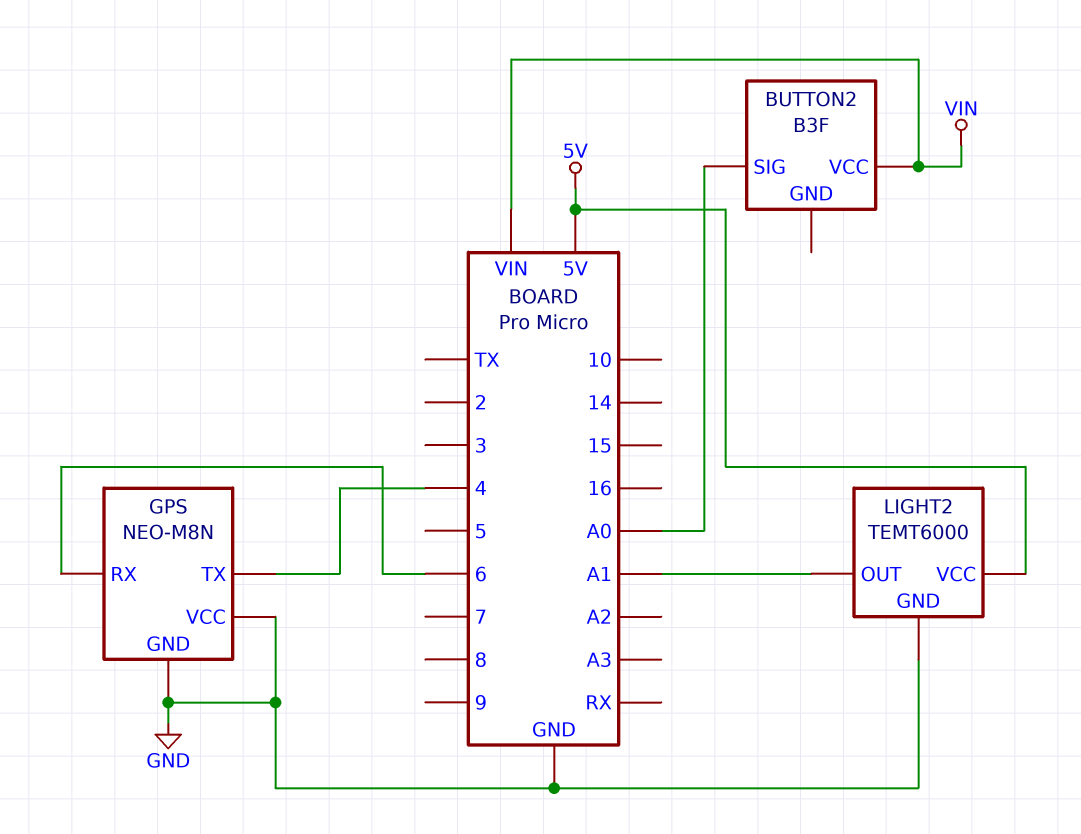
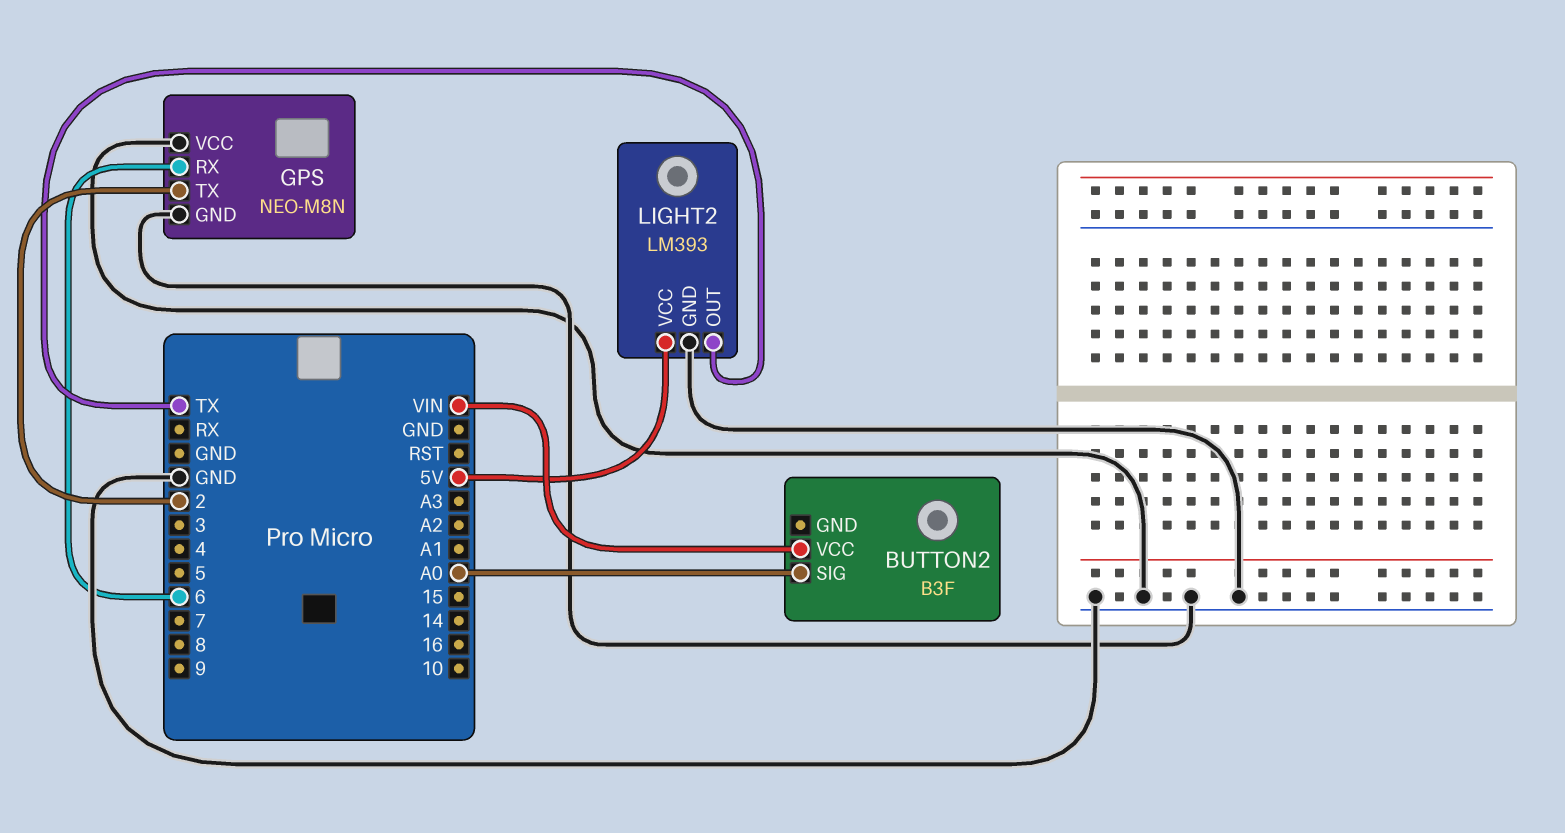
GPS pin TX: 4 -> 2
LIGHT2: TEMT6000 -> LM393
LIGHT2 pin OUT: A1 -> TX

